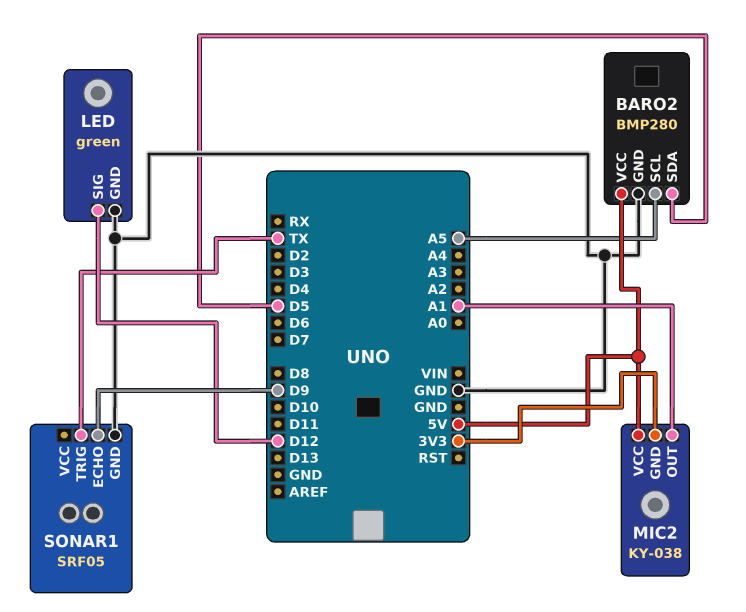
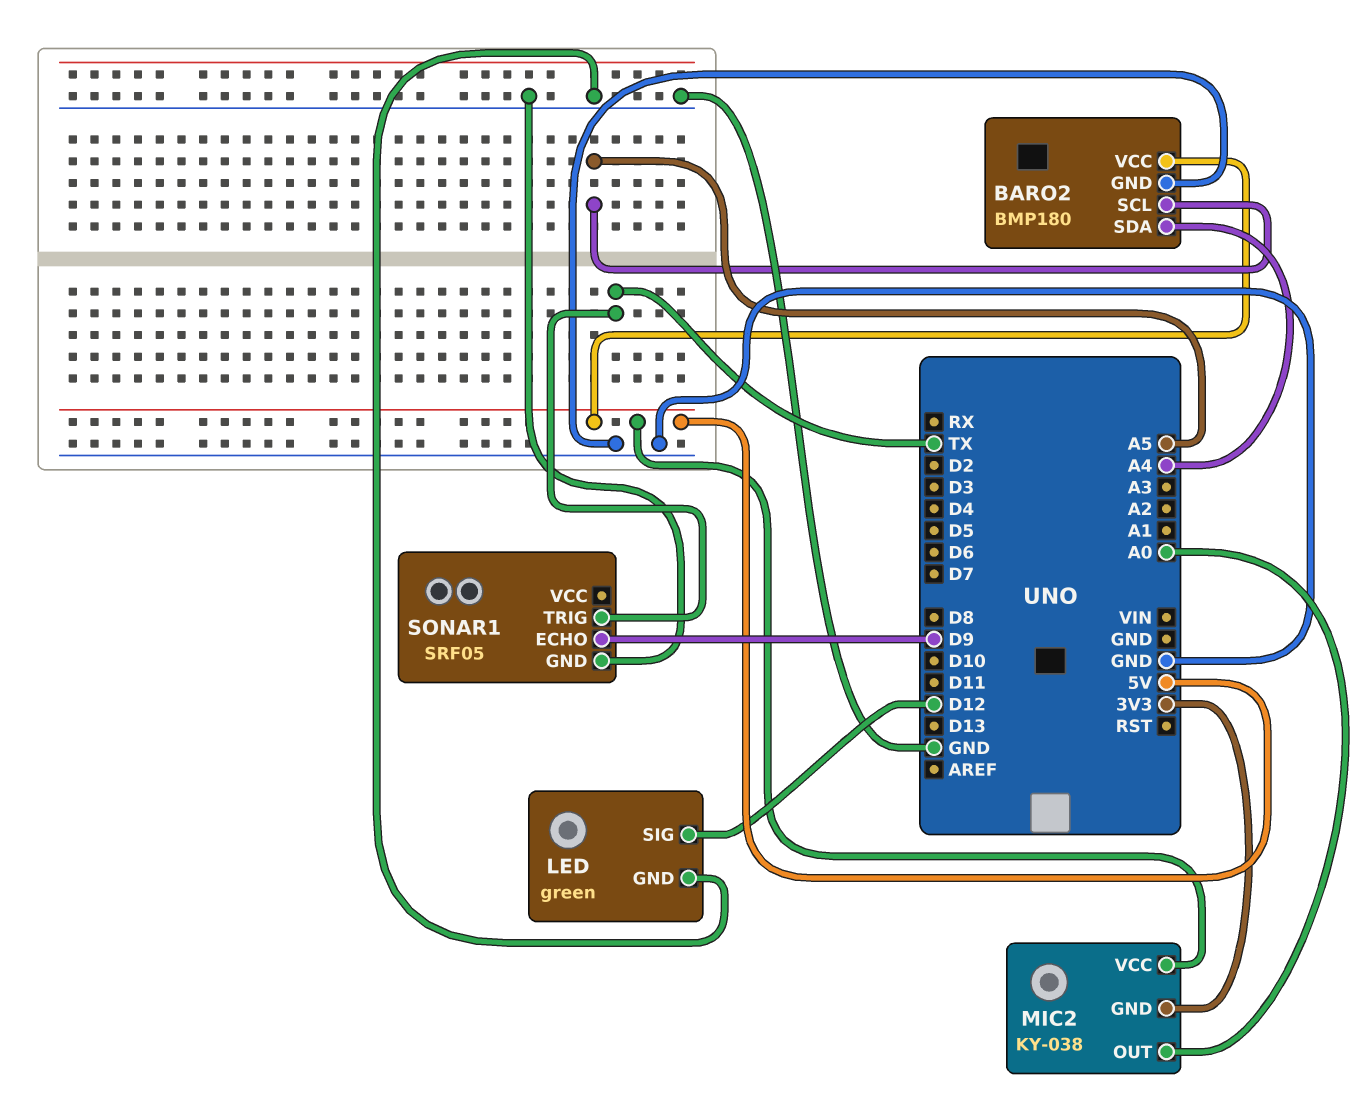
BARO2: BMP280 -> BMP180
BARO2 pin SDA: D5 -> A4
MIC2 pin OUT: A1 -> A0

